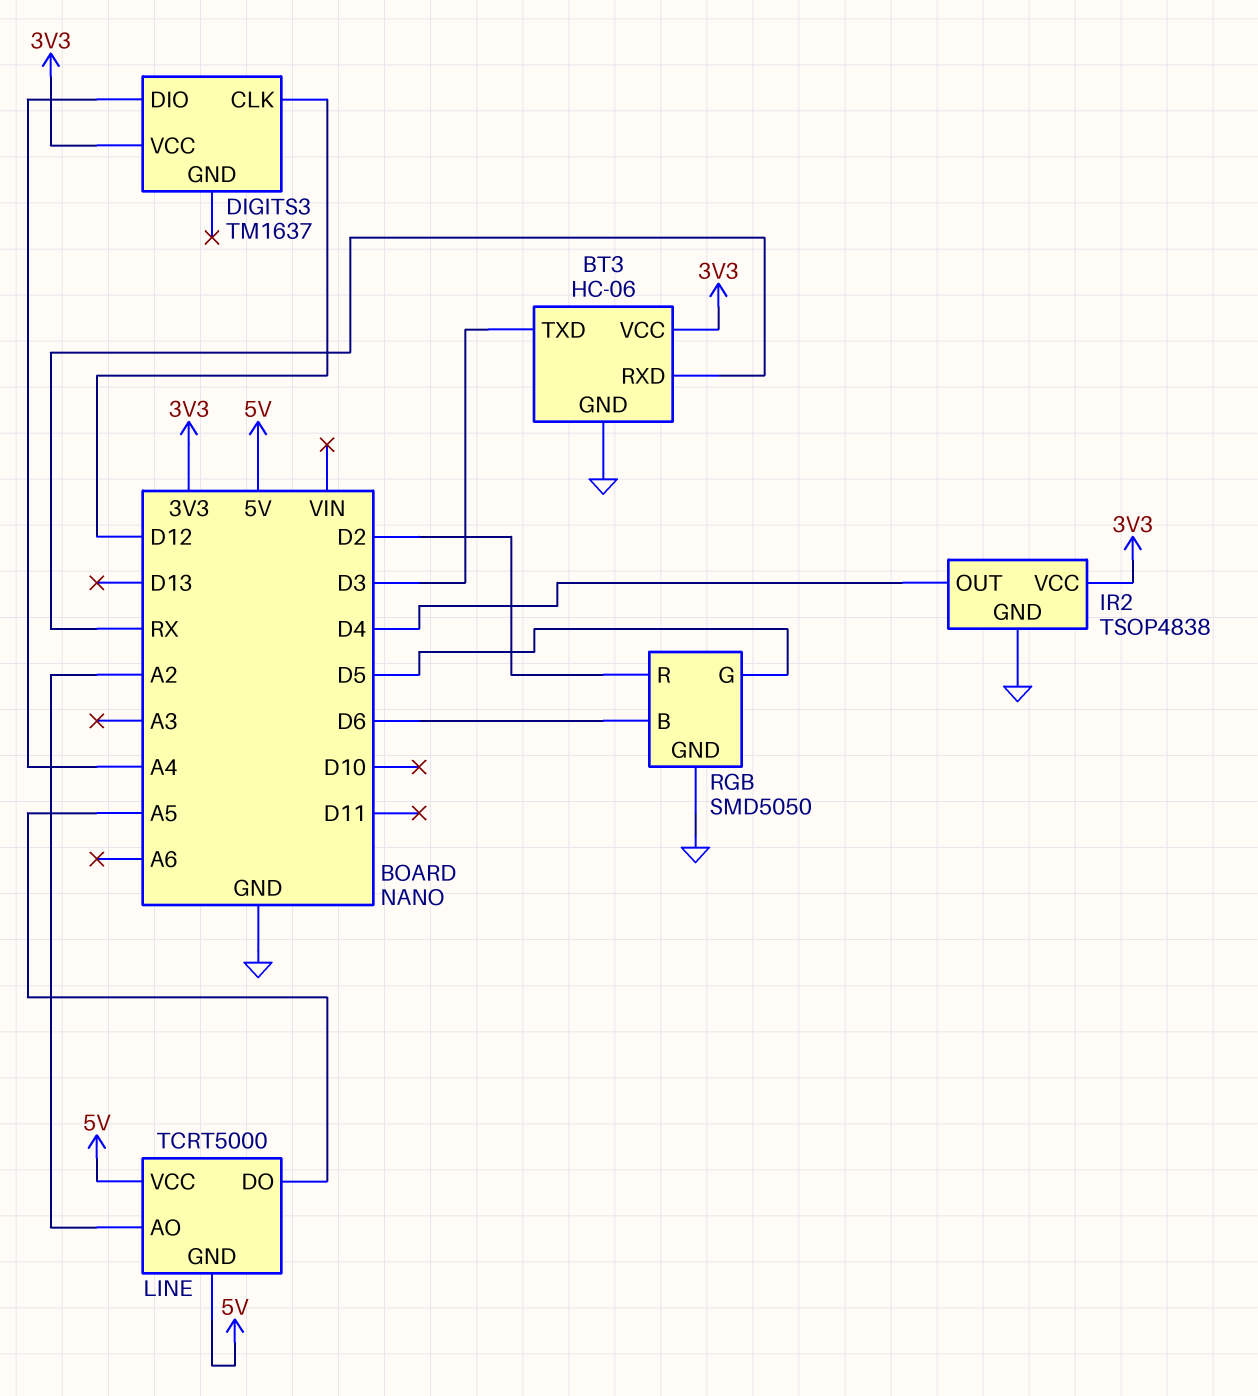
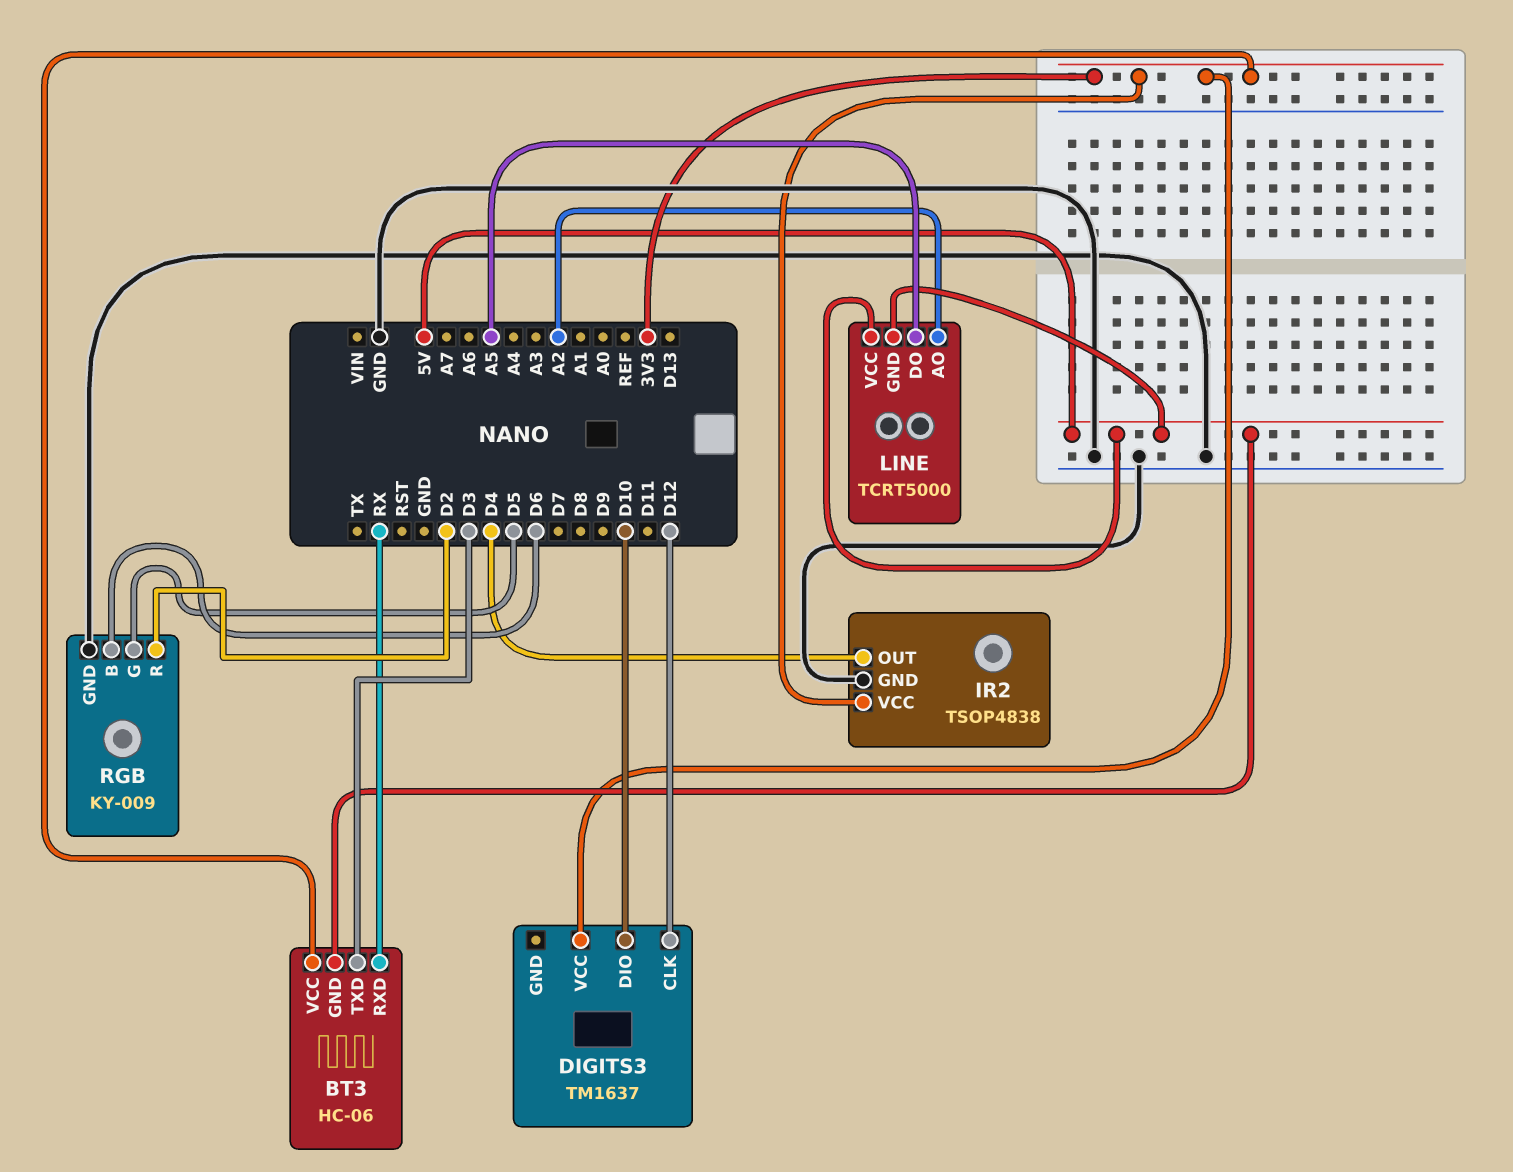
BT3 pin GND: GND -> 5V
DIGITS3 pin DIO: A4 -> D10
RGB: SMD5050 -> KY-009

